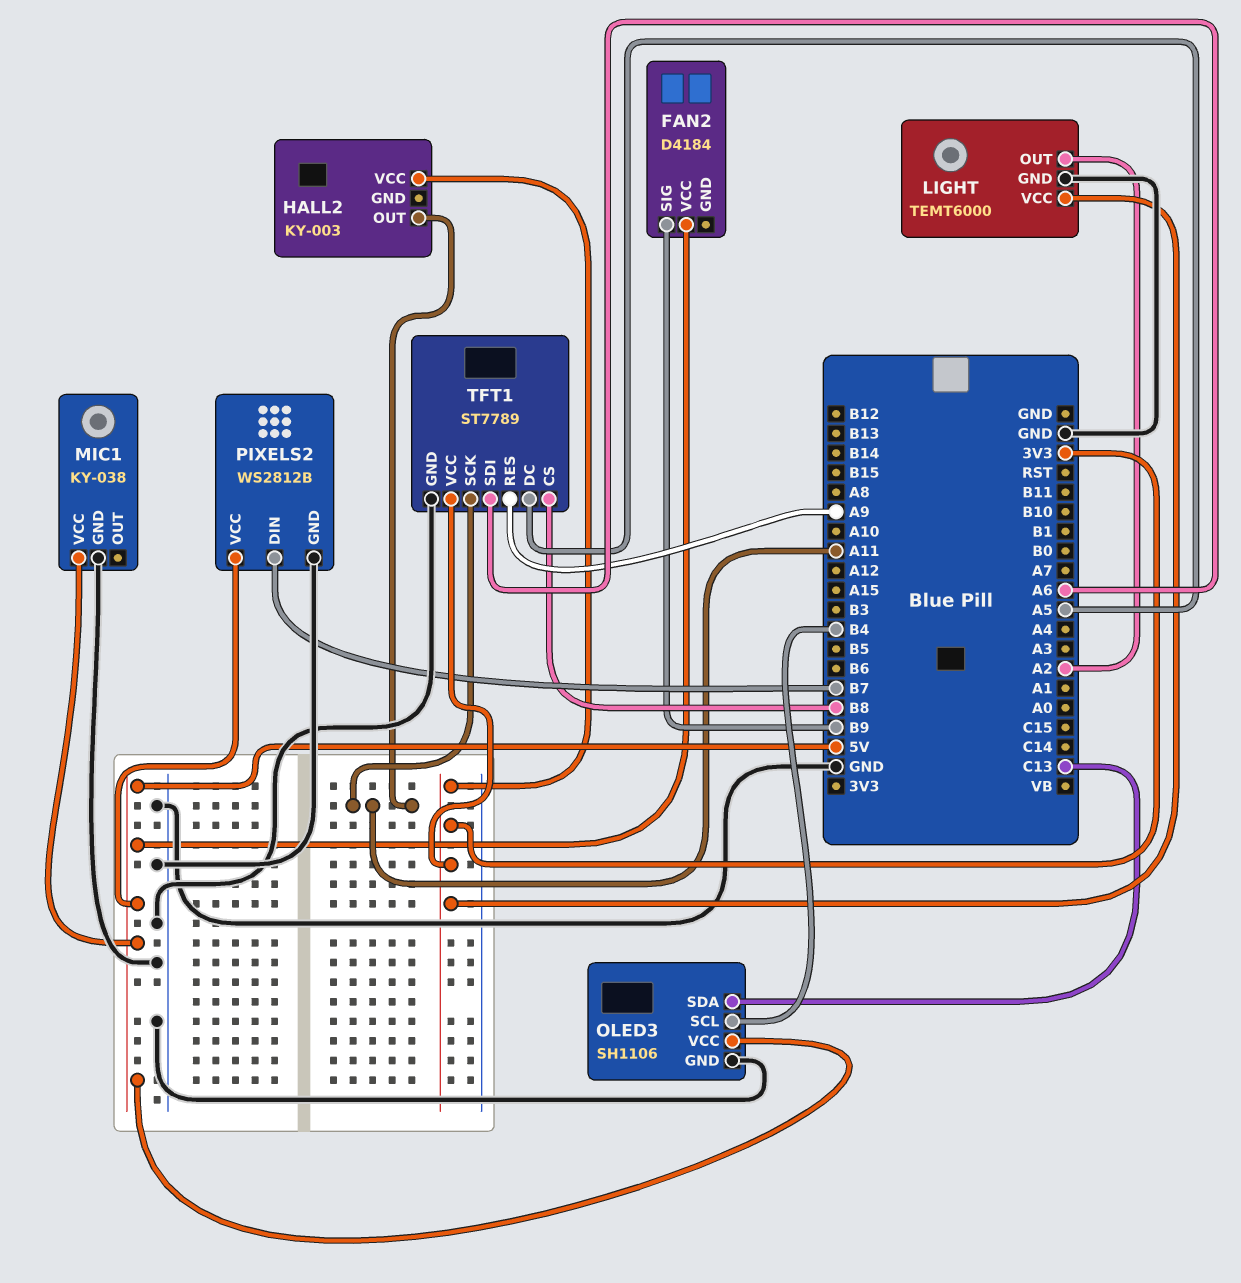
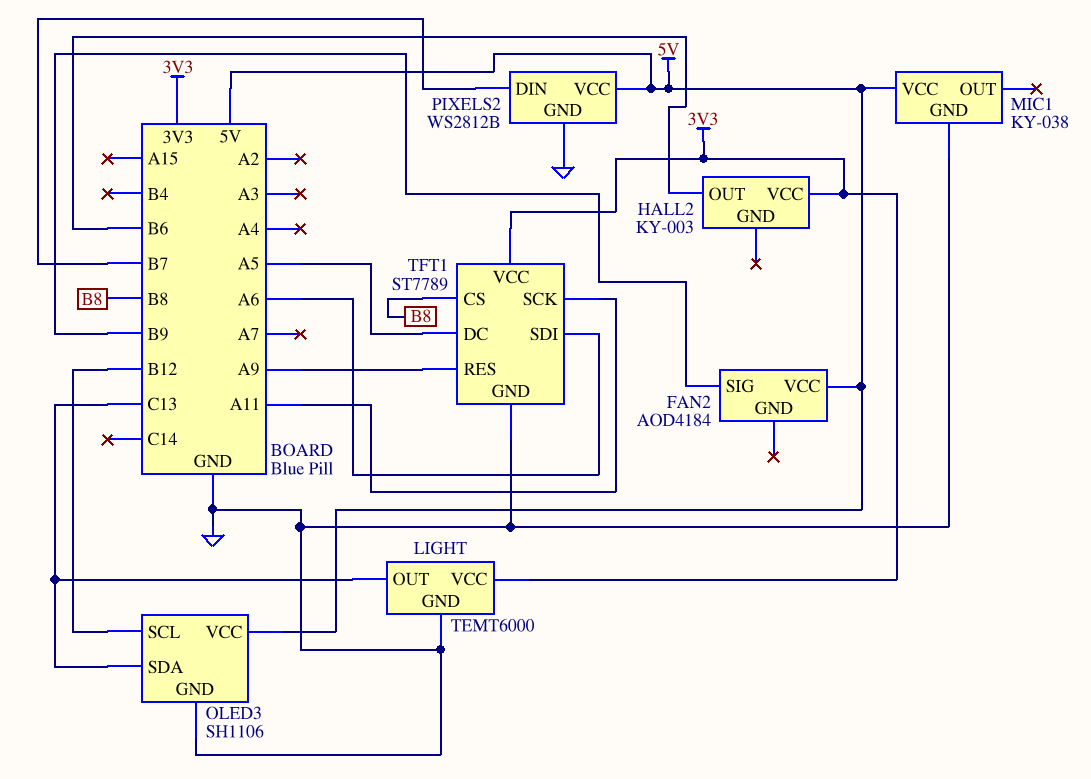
FAN2: D4184 -> AOD4184
HALL2 pin OUT: A11 -> B6
LIGHT pin OUT: A2 -> C13
OLED3 pin SCL: B4 -> B12

